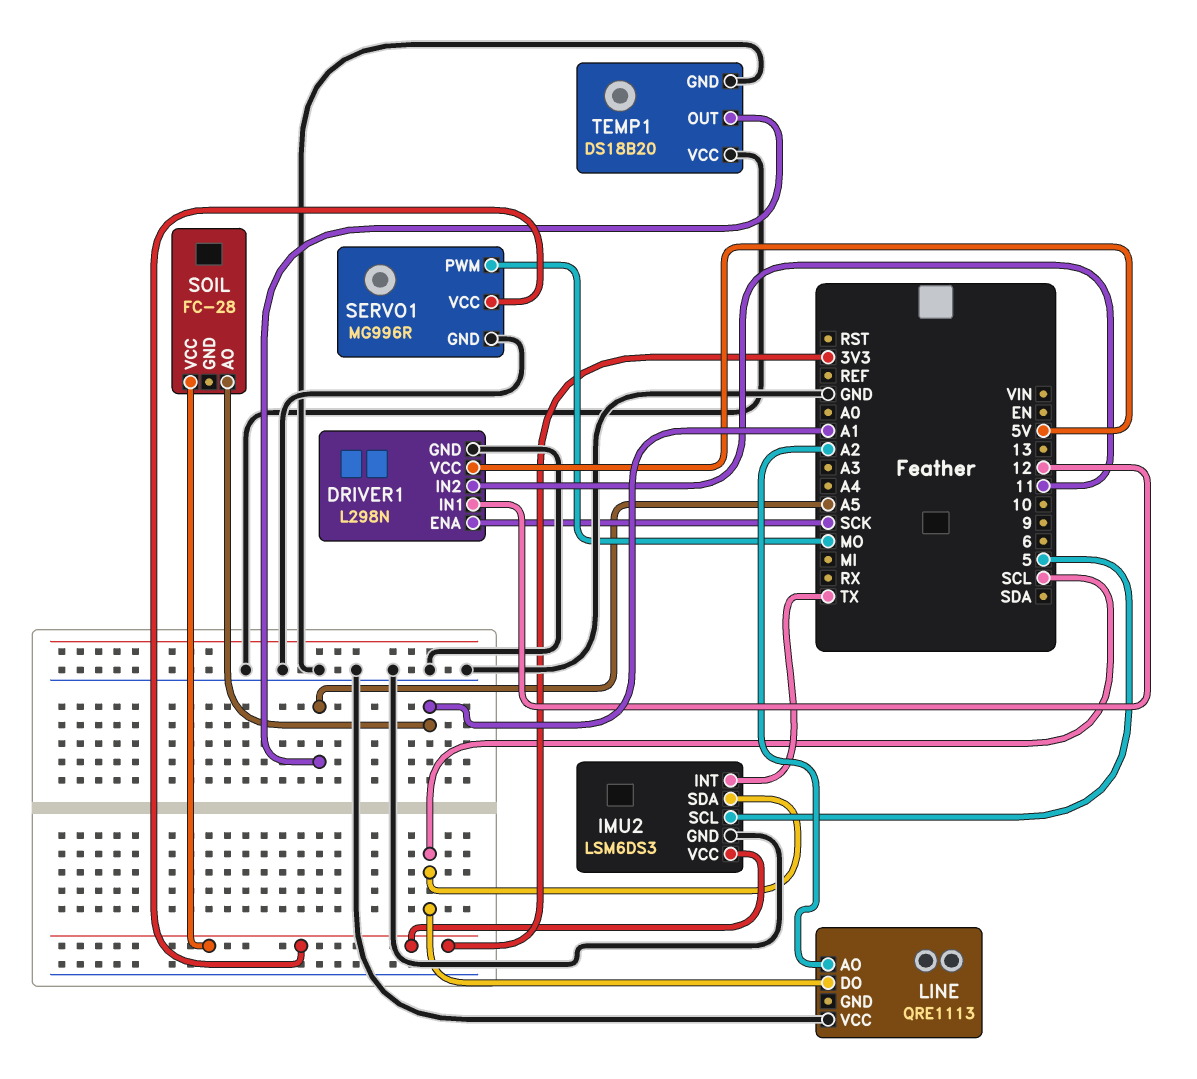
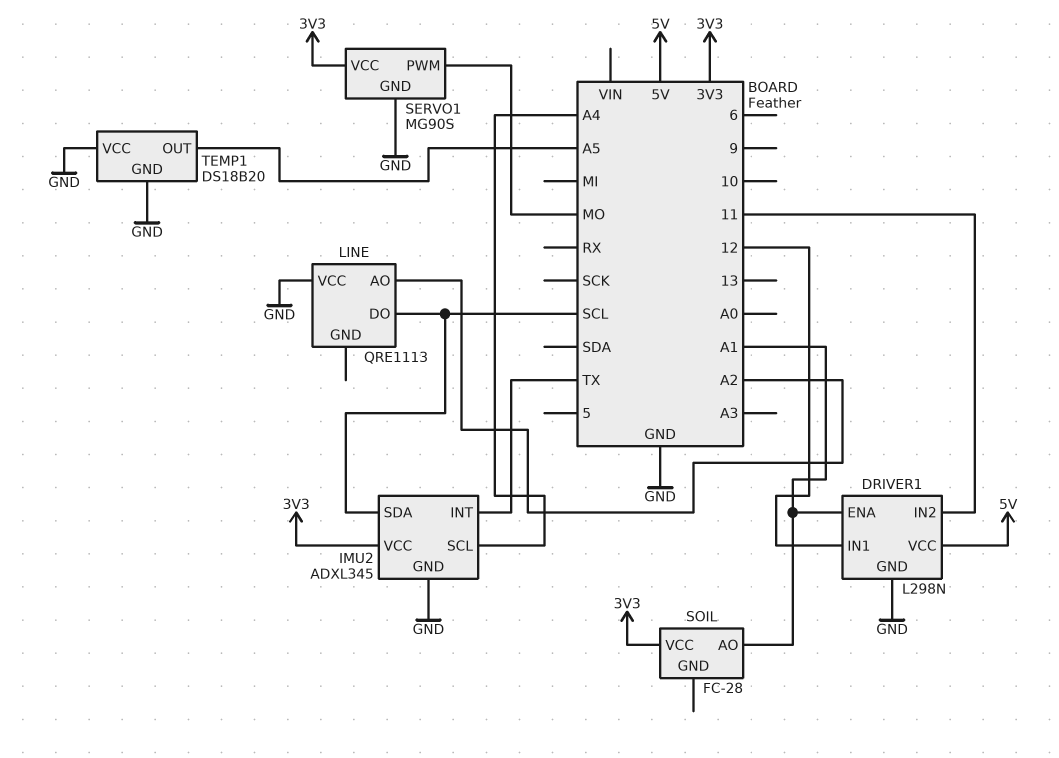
DRIVER1 pin ENA: SCK -> A1
IMU2: LSM6DS3 -> ADXL345
IMU2 pin SCL: 5 -> A4
SERVO1: MG996R -> MG90S

